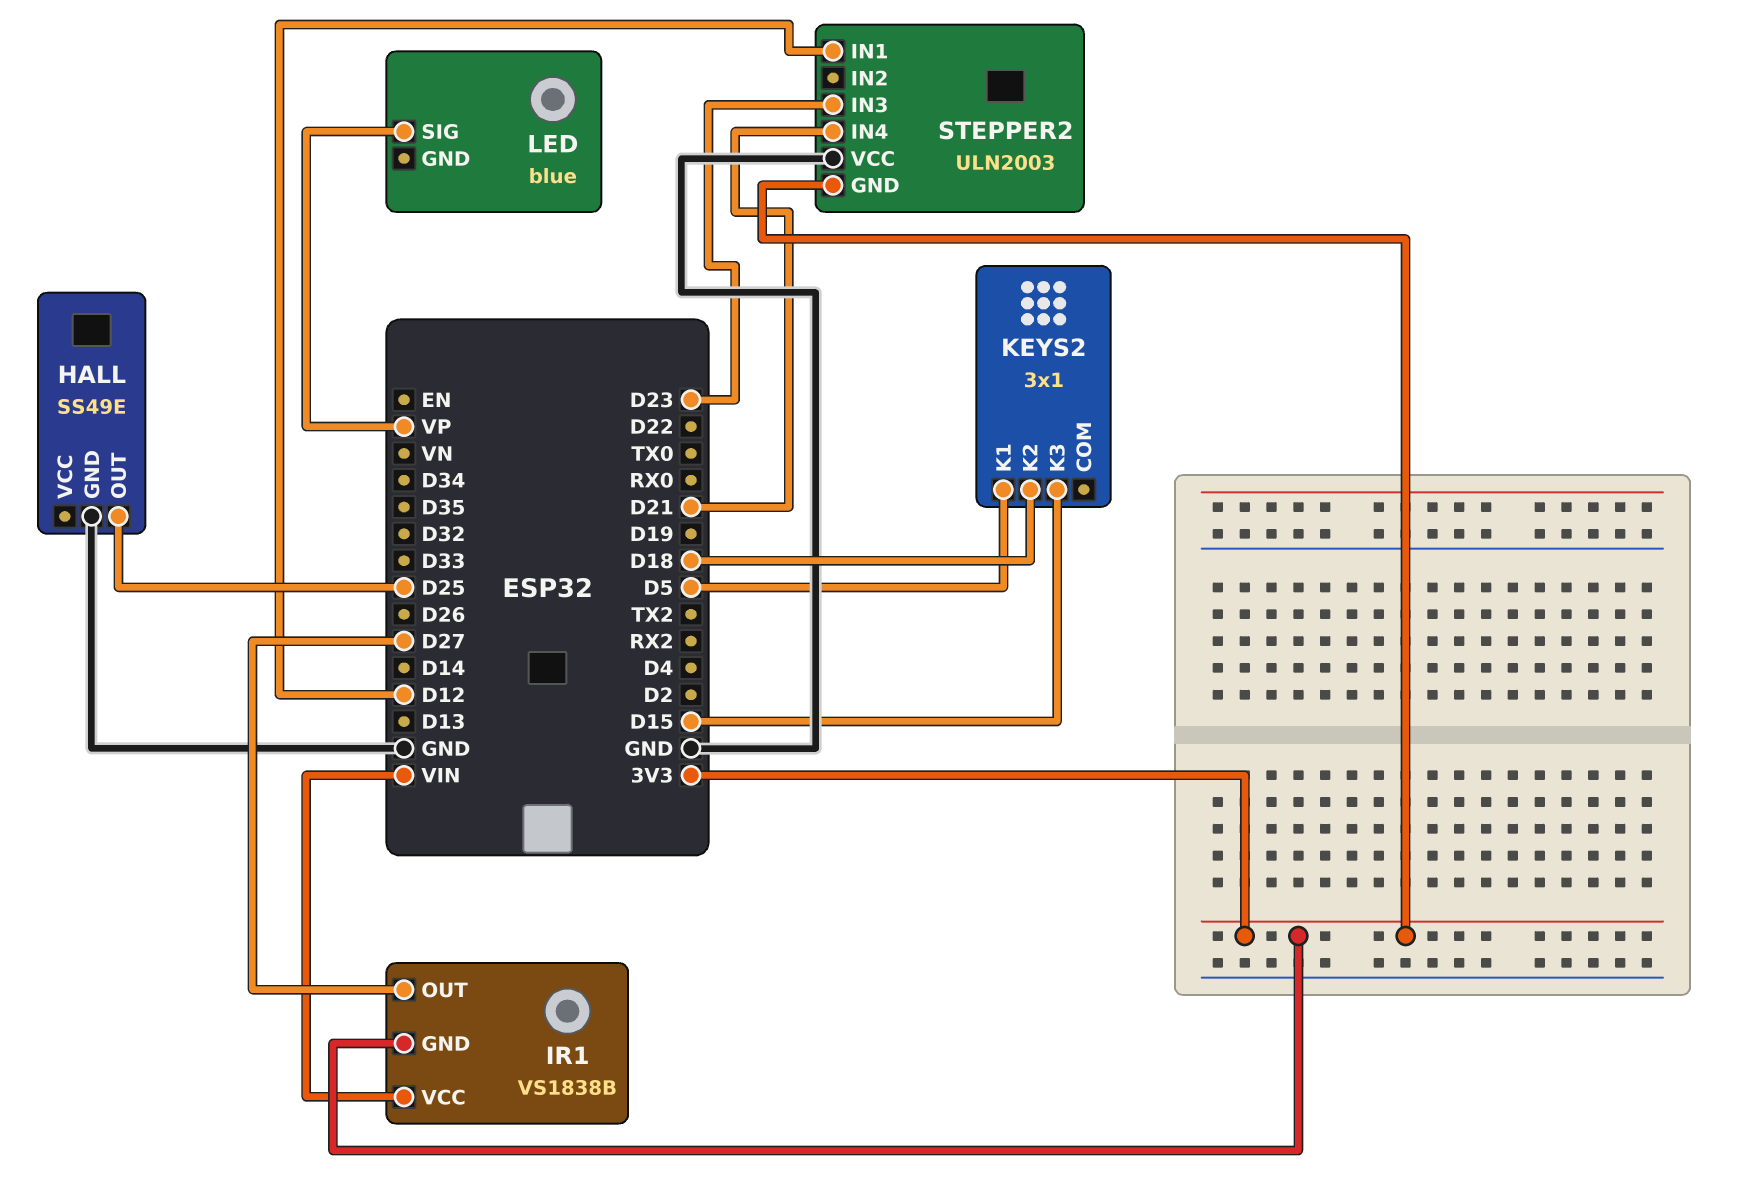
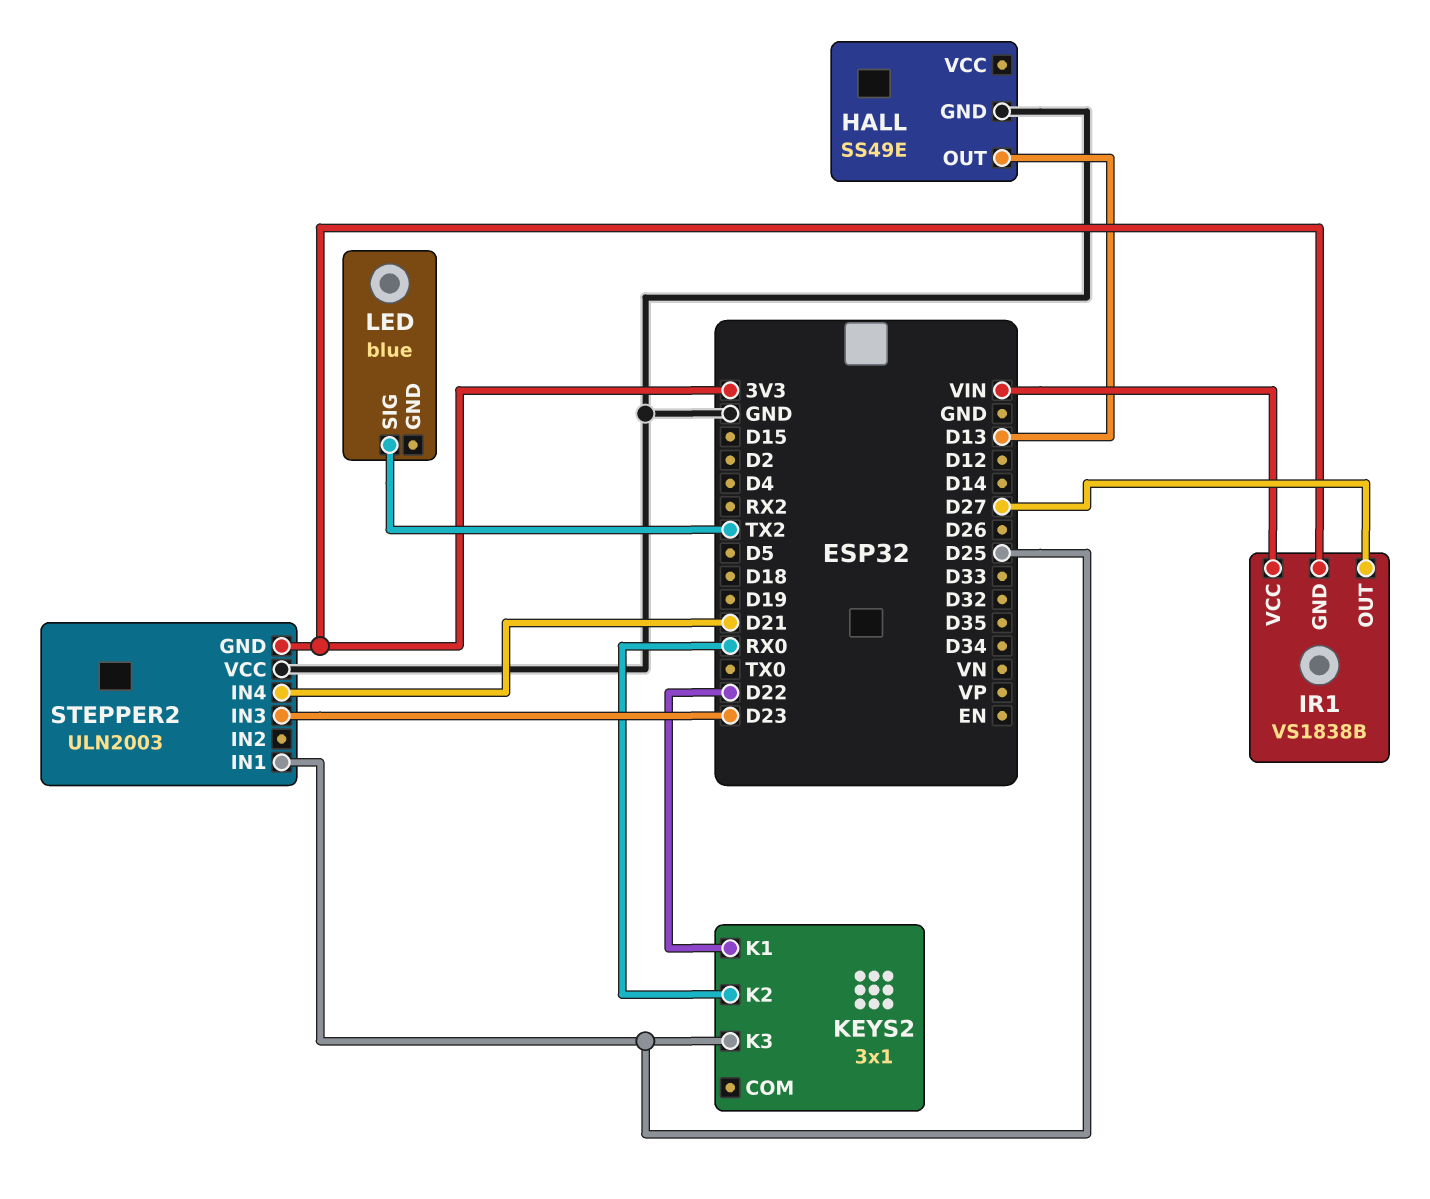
HALL pin OUT: D25 -> D13
KEYS2 pin K1: D5 -> D22
KEYS2 pin K2: D18 -> RX0
KEYS2 pin K3: D15 -> D25
LED pin SIG: VP -> TX2
STEPPER2 pin IN1: D12 -> D25

